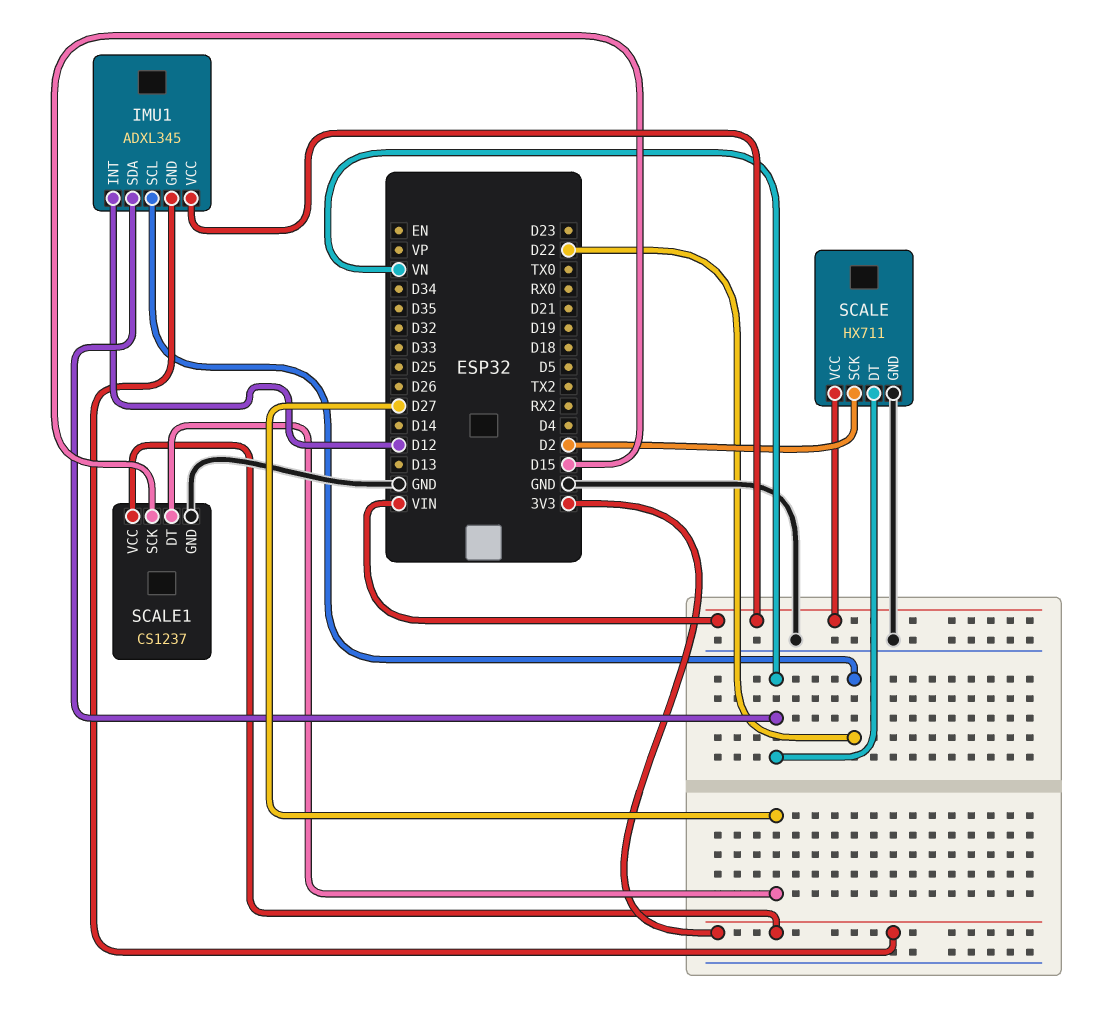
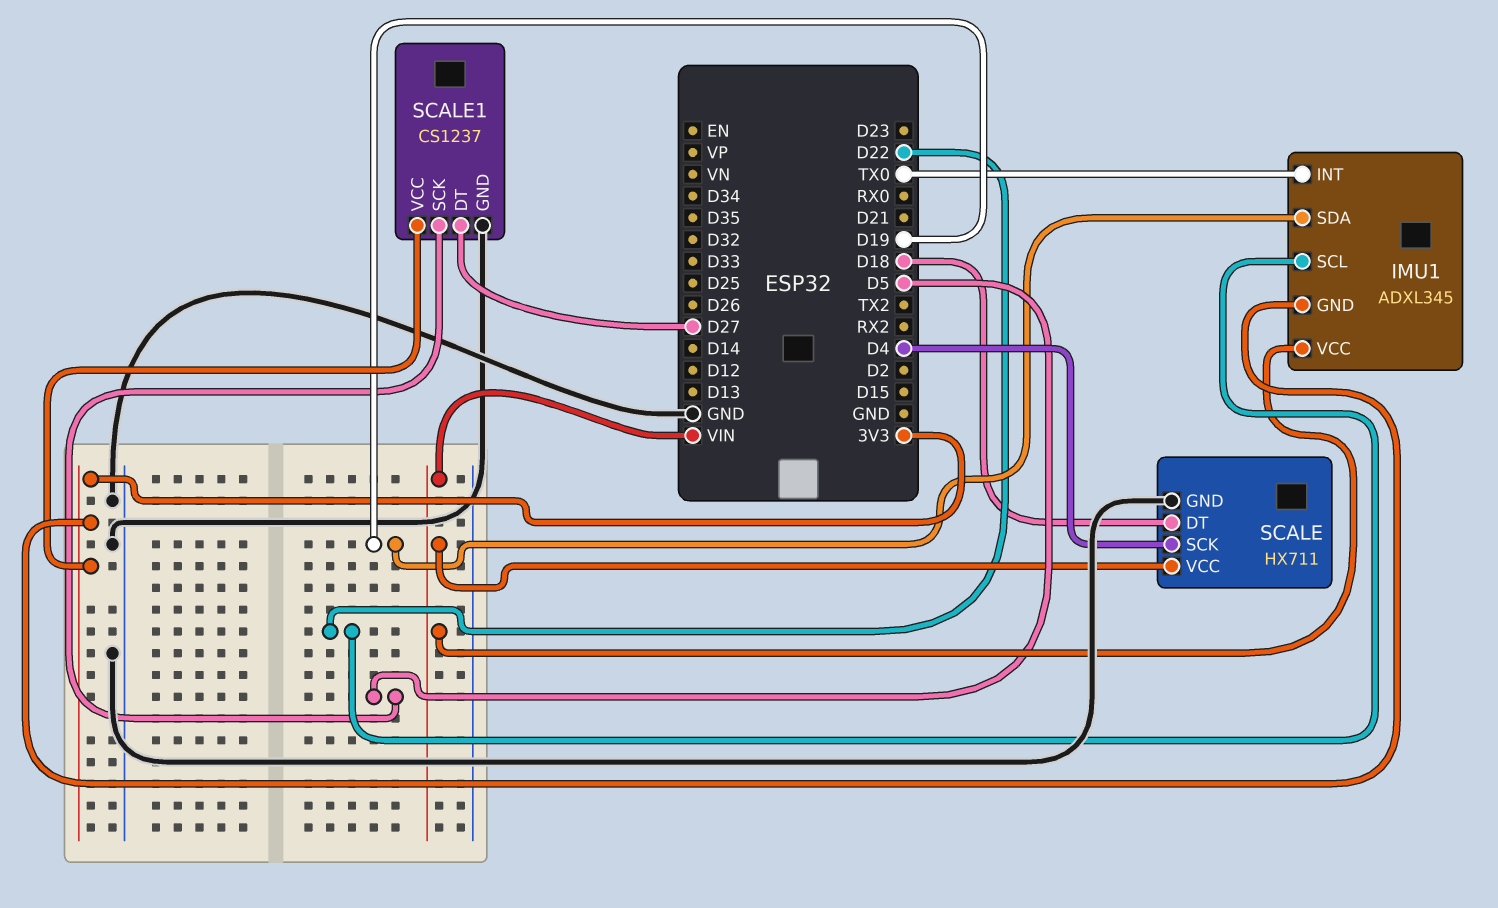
IMU1 pin INT: D12 -> TX0
IMU1 pin SDA: VN -> D19
SCALE pin DT: VN -> D18
SCALE pin SCK: D2 -> D4
SCALE1 pin SCK: D15 -> D5

